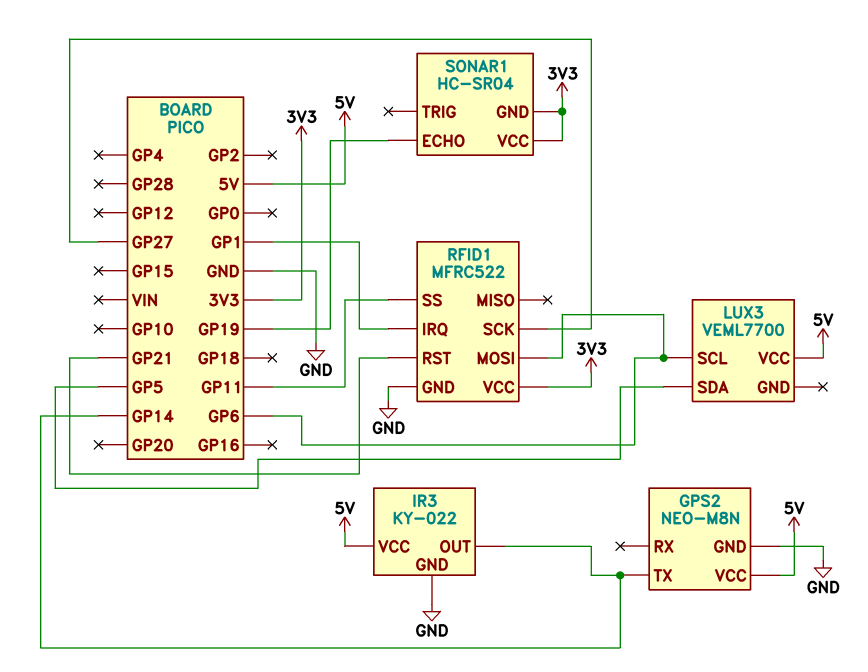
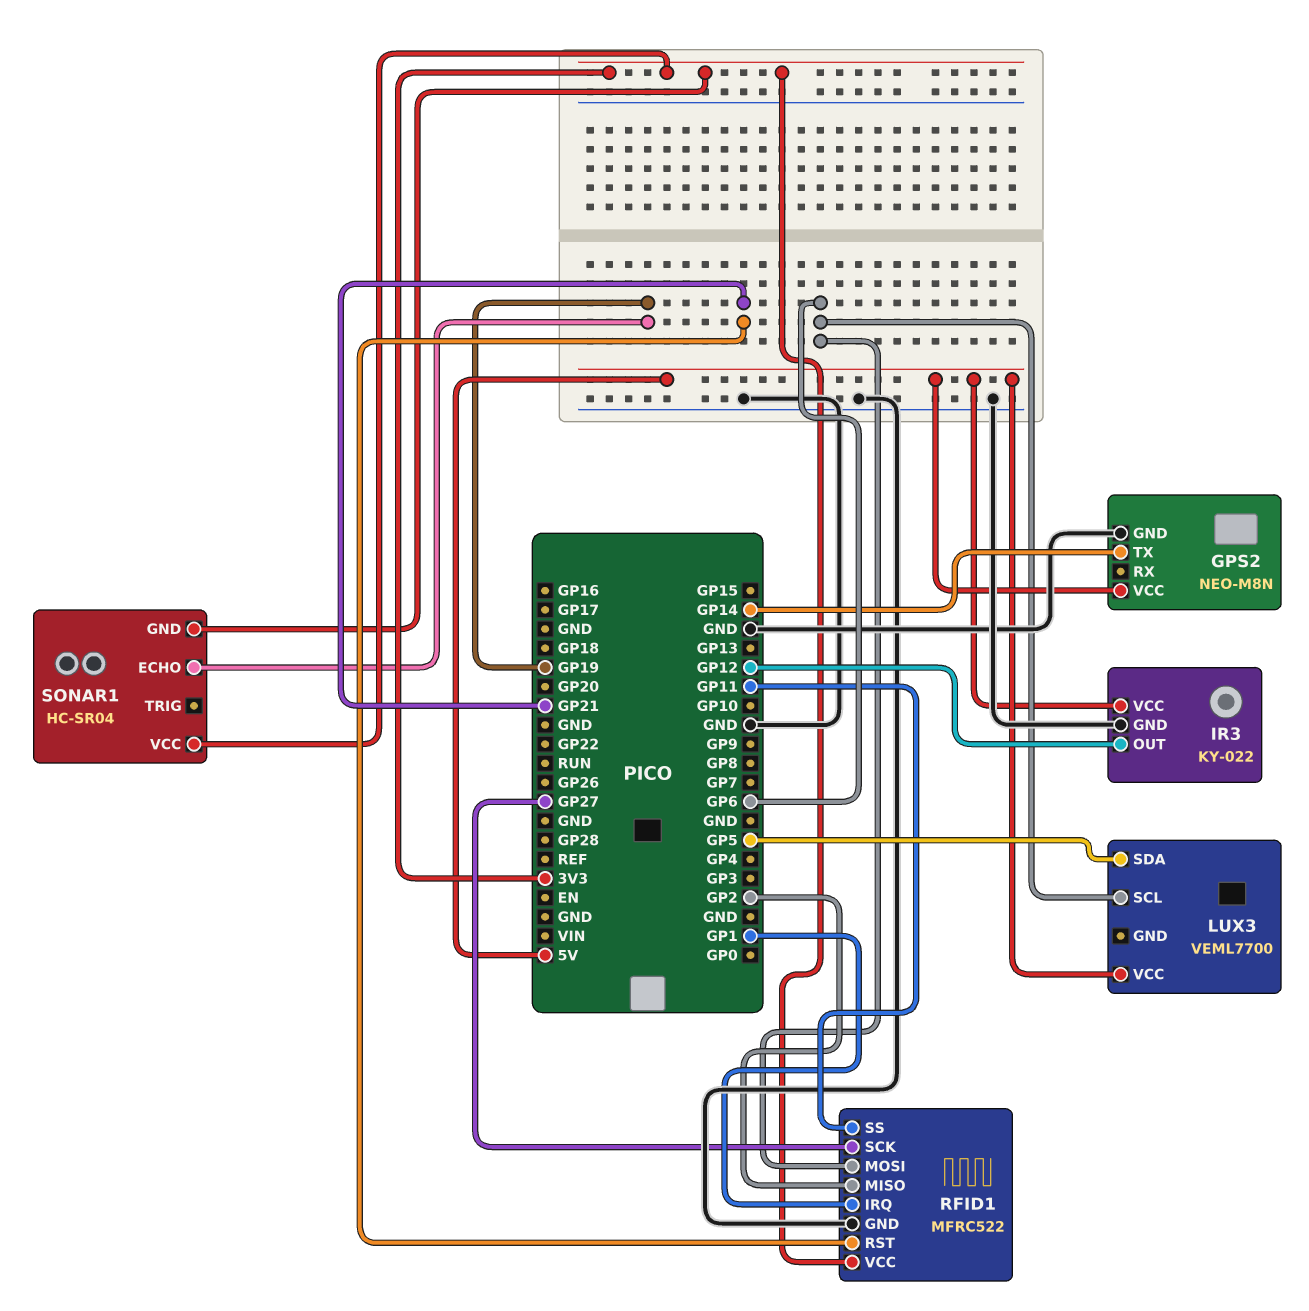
IR3 pin OUT: GP14 -> GP12
RFID1 pin MISO: none -> GP2

